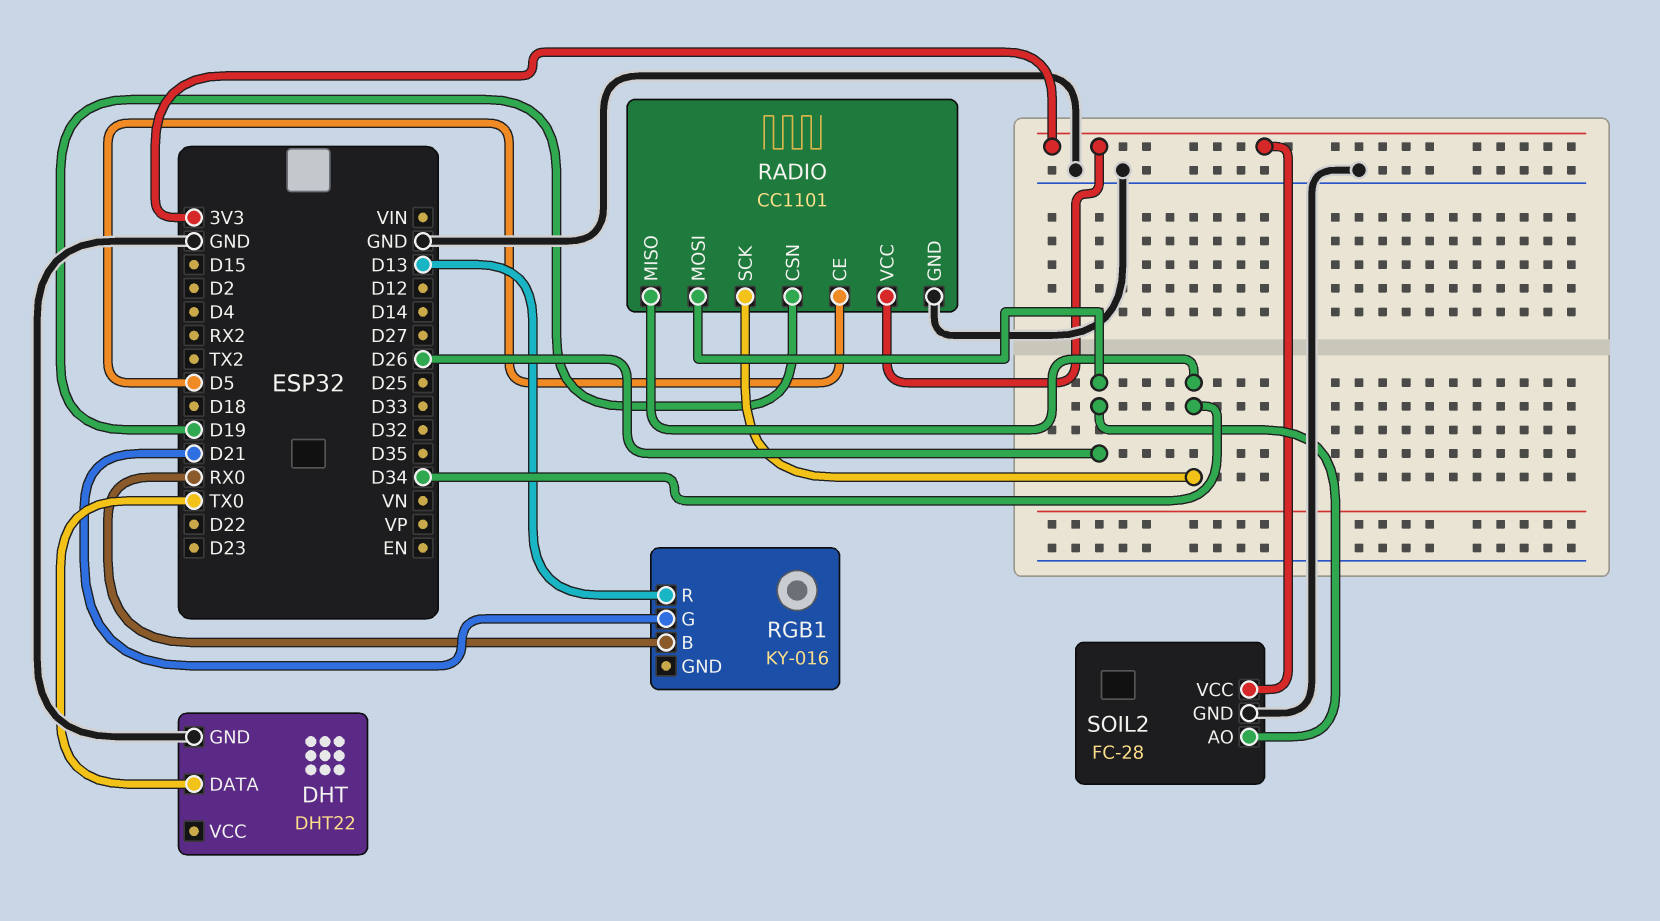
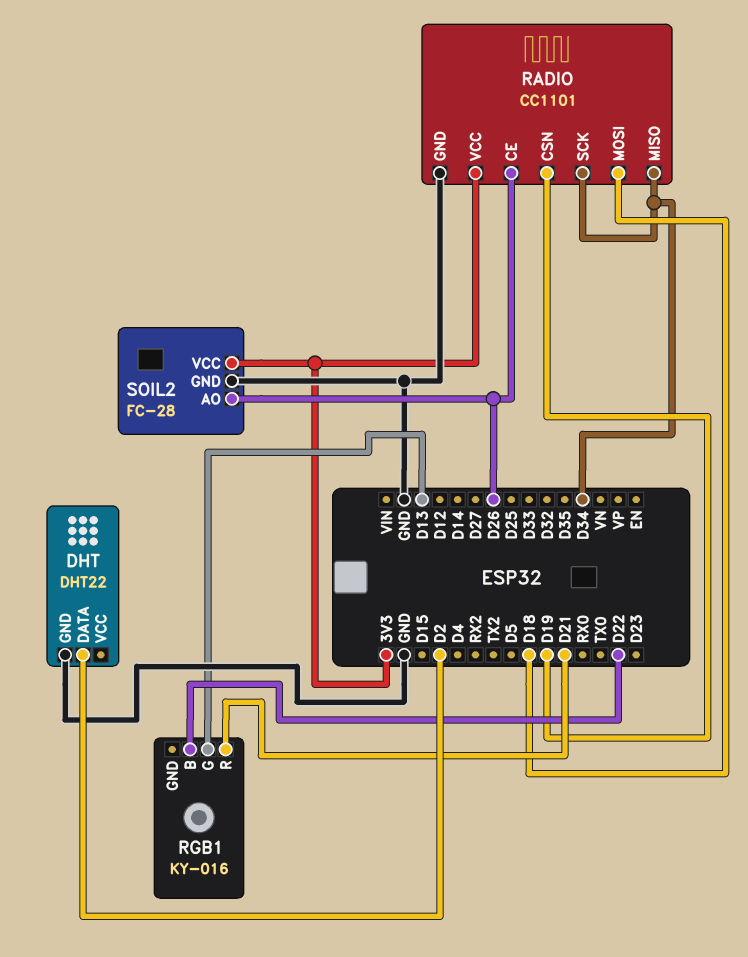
DHT pin DATA: TX0 -> D2
RADIO pin CE: D5 -> D26
RADIO pin MOSI: D26 -> D18
RGB1 pin B: RX0 -> D22
RGB1 pin G: D21 -> D13
RGB1 pin R: D13 -> D21

